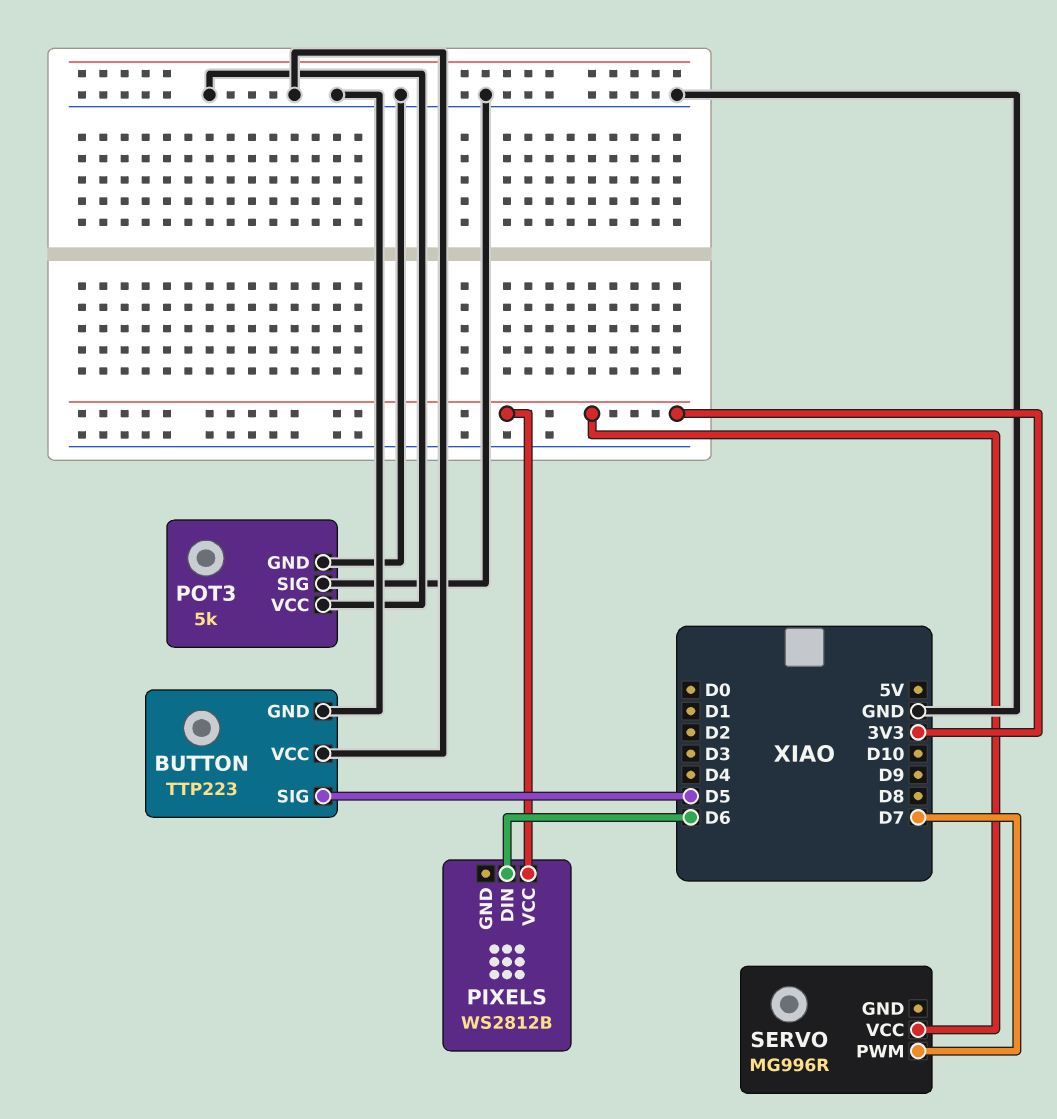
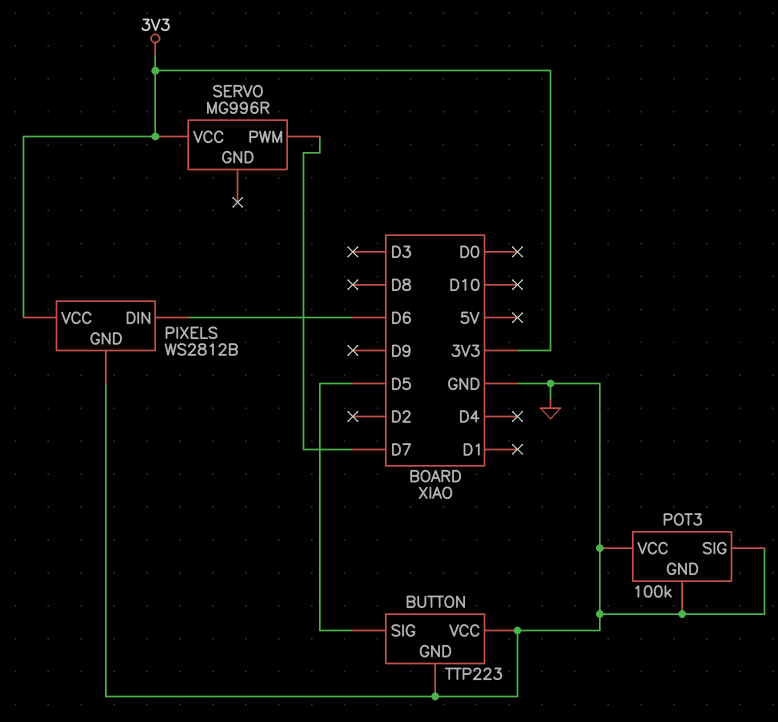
PIXELS pin GND: none -> GND
POT3: 5k -> 100k

